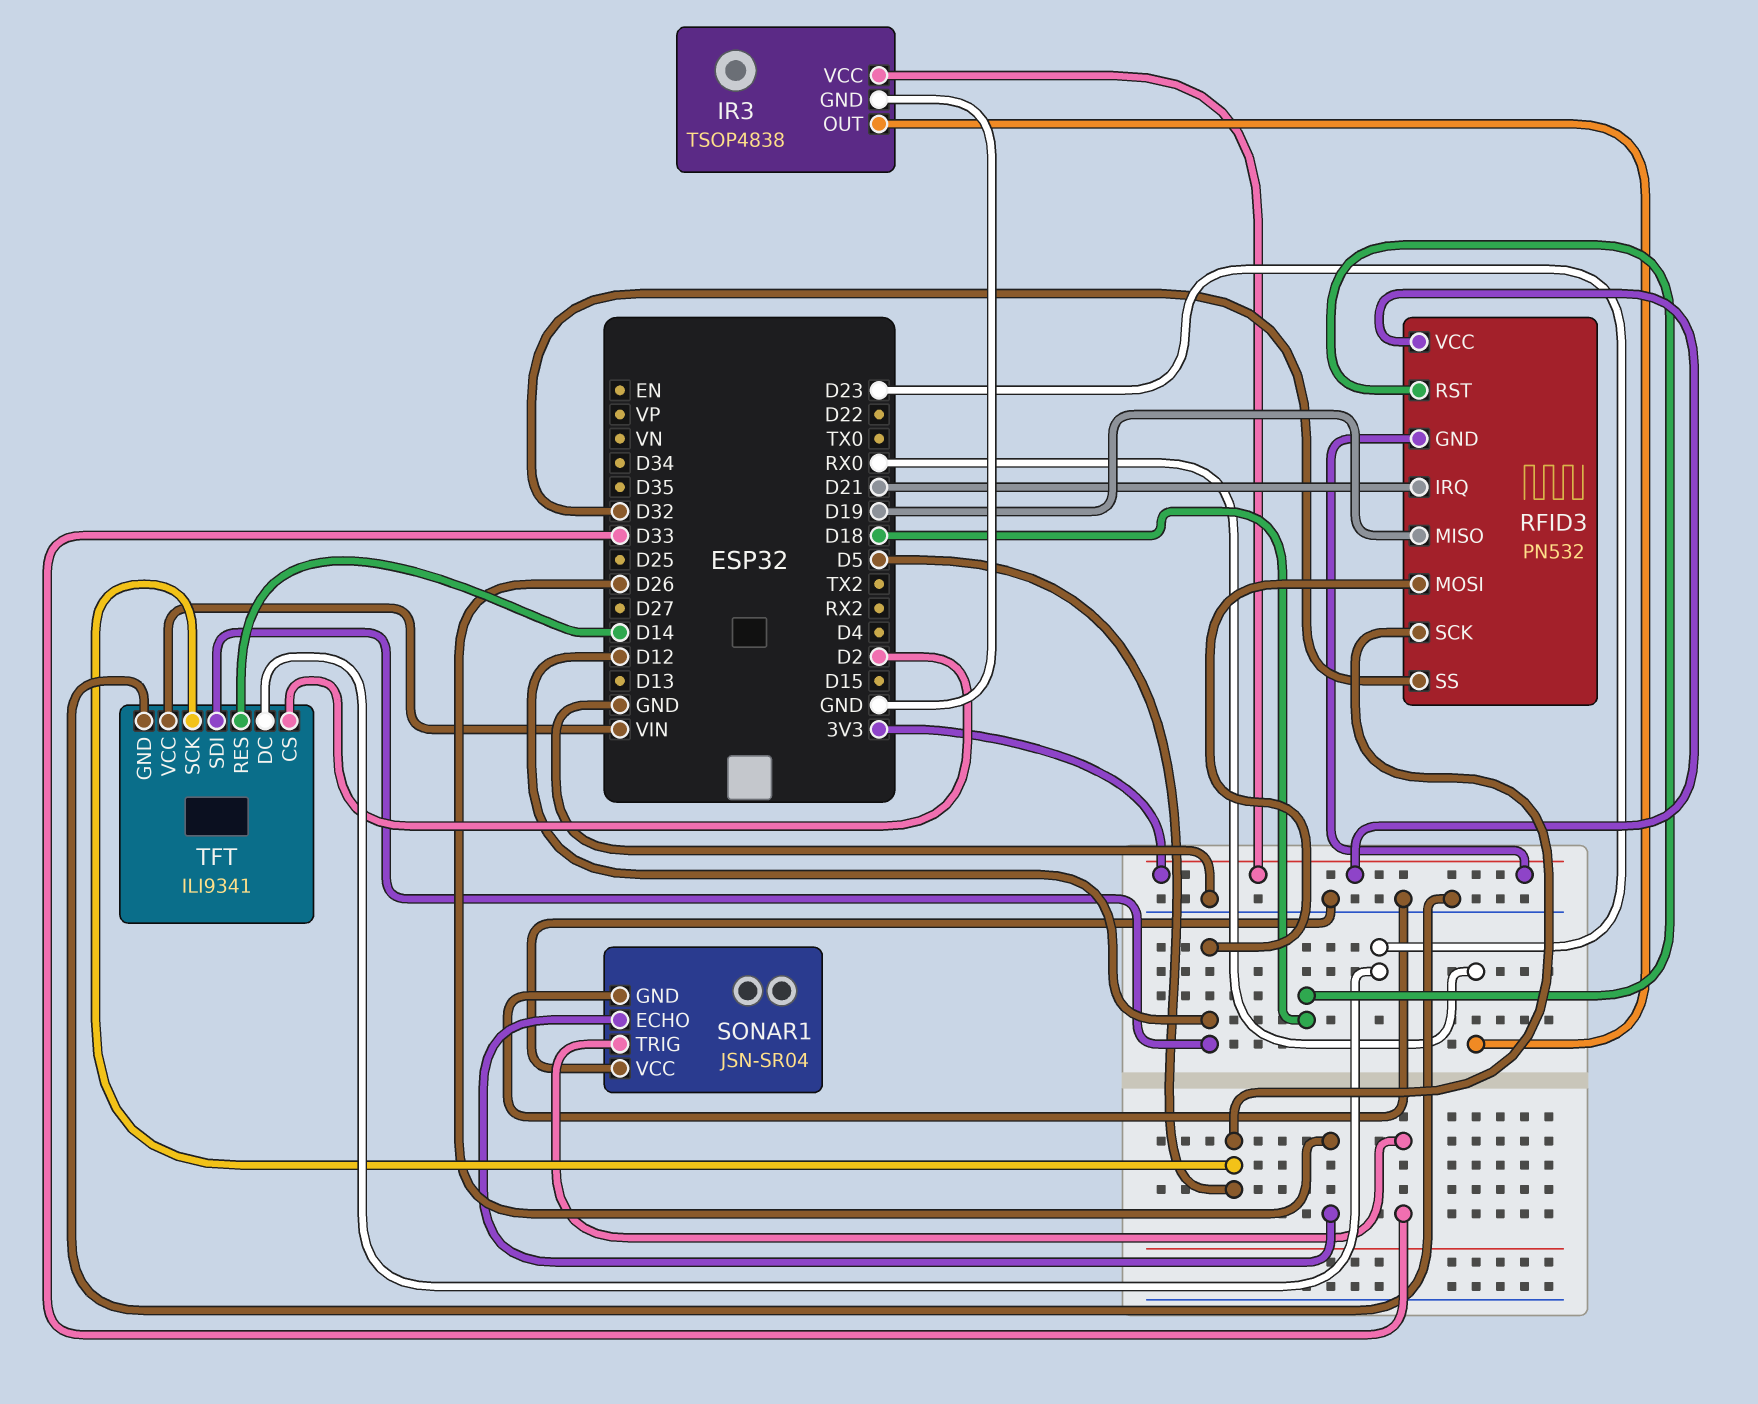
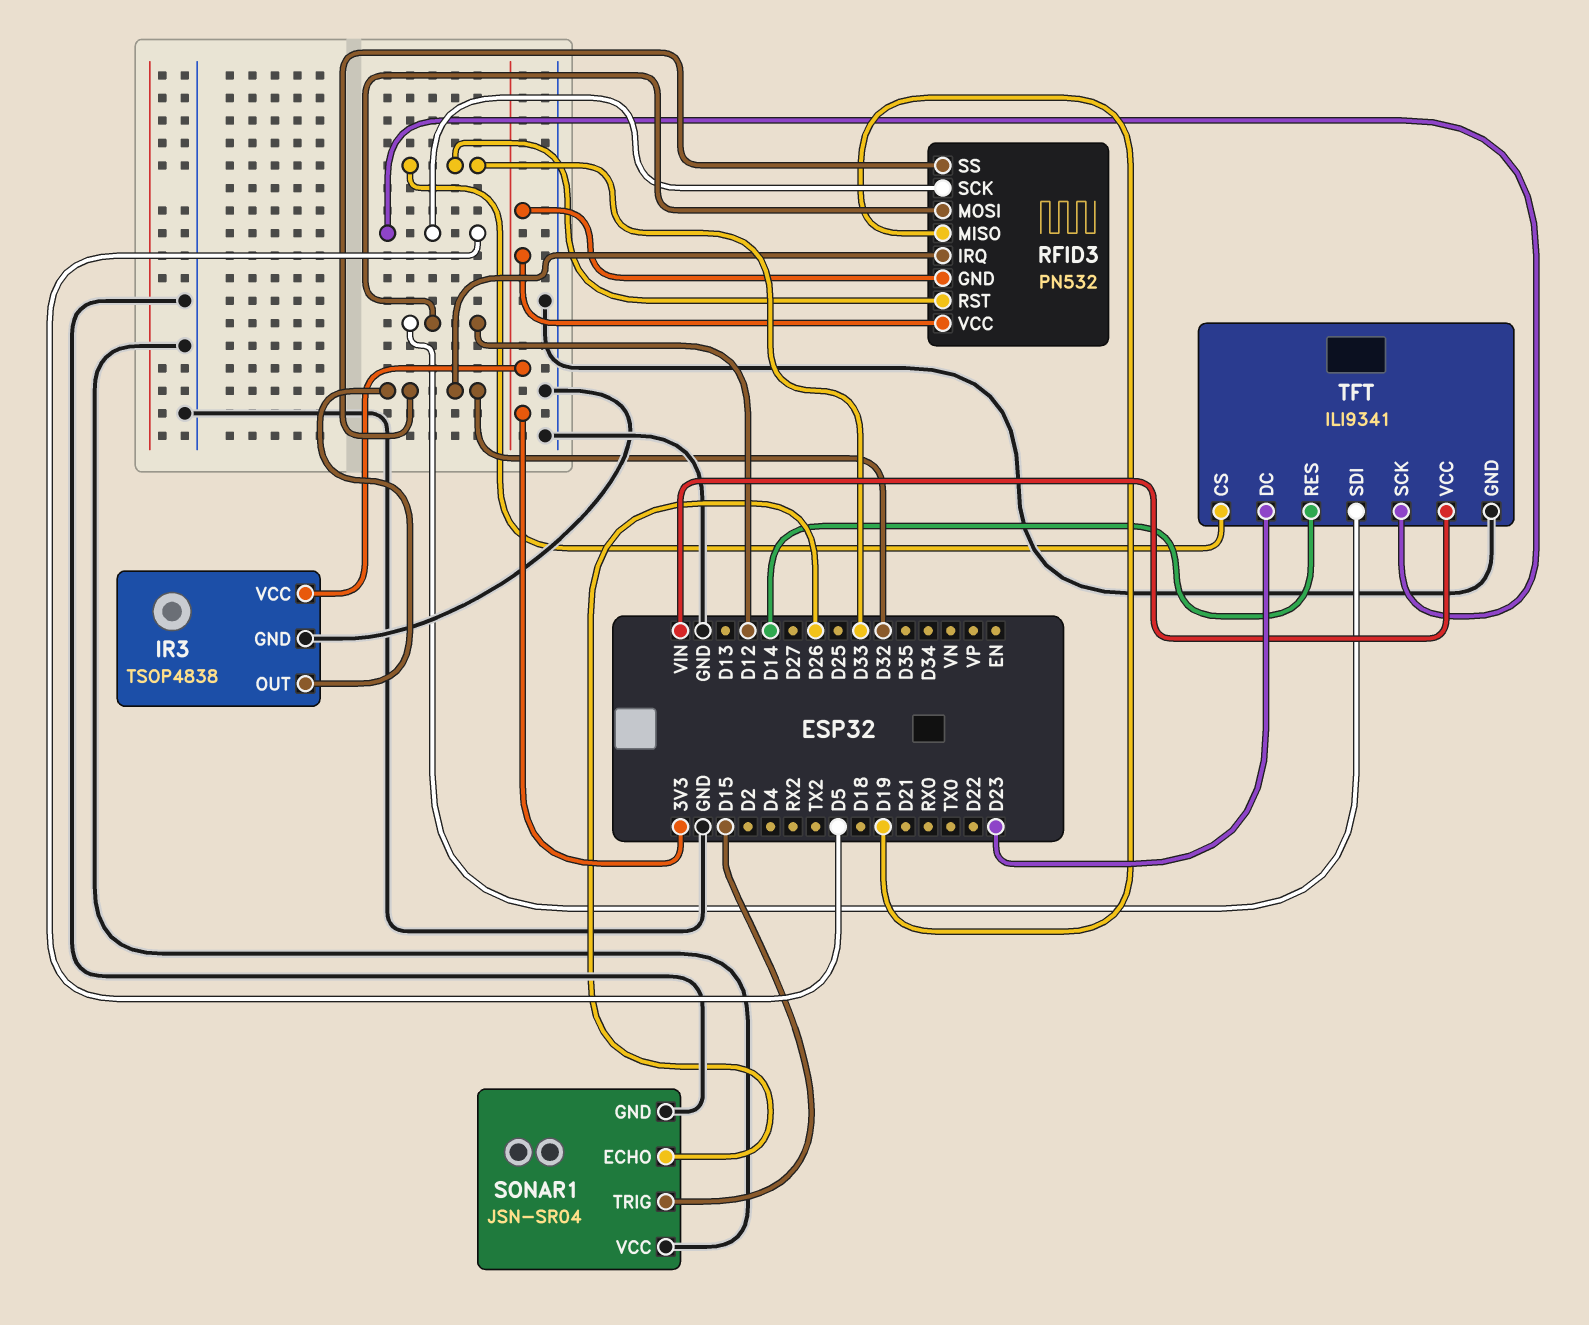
IR3 pin OUT: RX0 -> D32
RFID3 pin IRQ: D21 -> D32
RFID3 pin RST: D18 -> D33
SONAR1 pin TRIG: D33 -> D15
TFT pin CS: D2 -> D33

